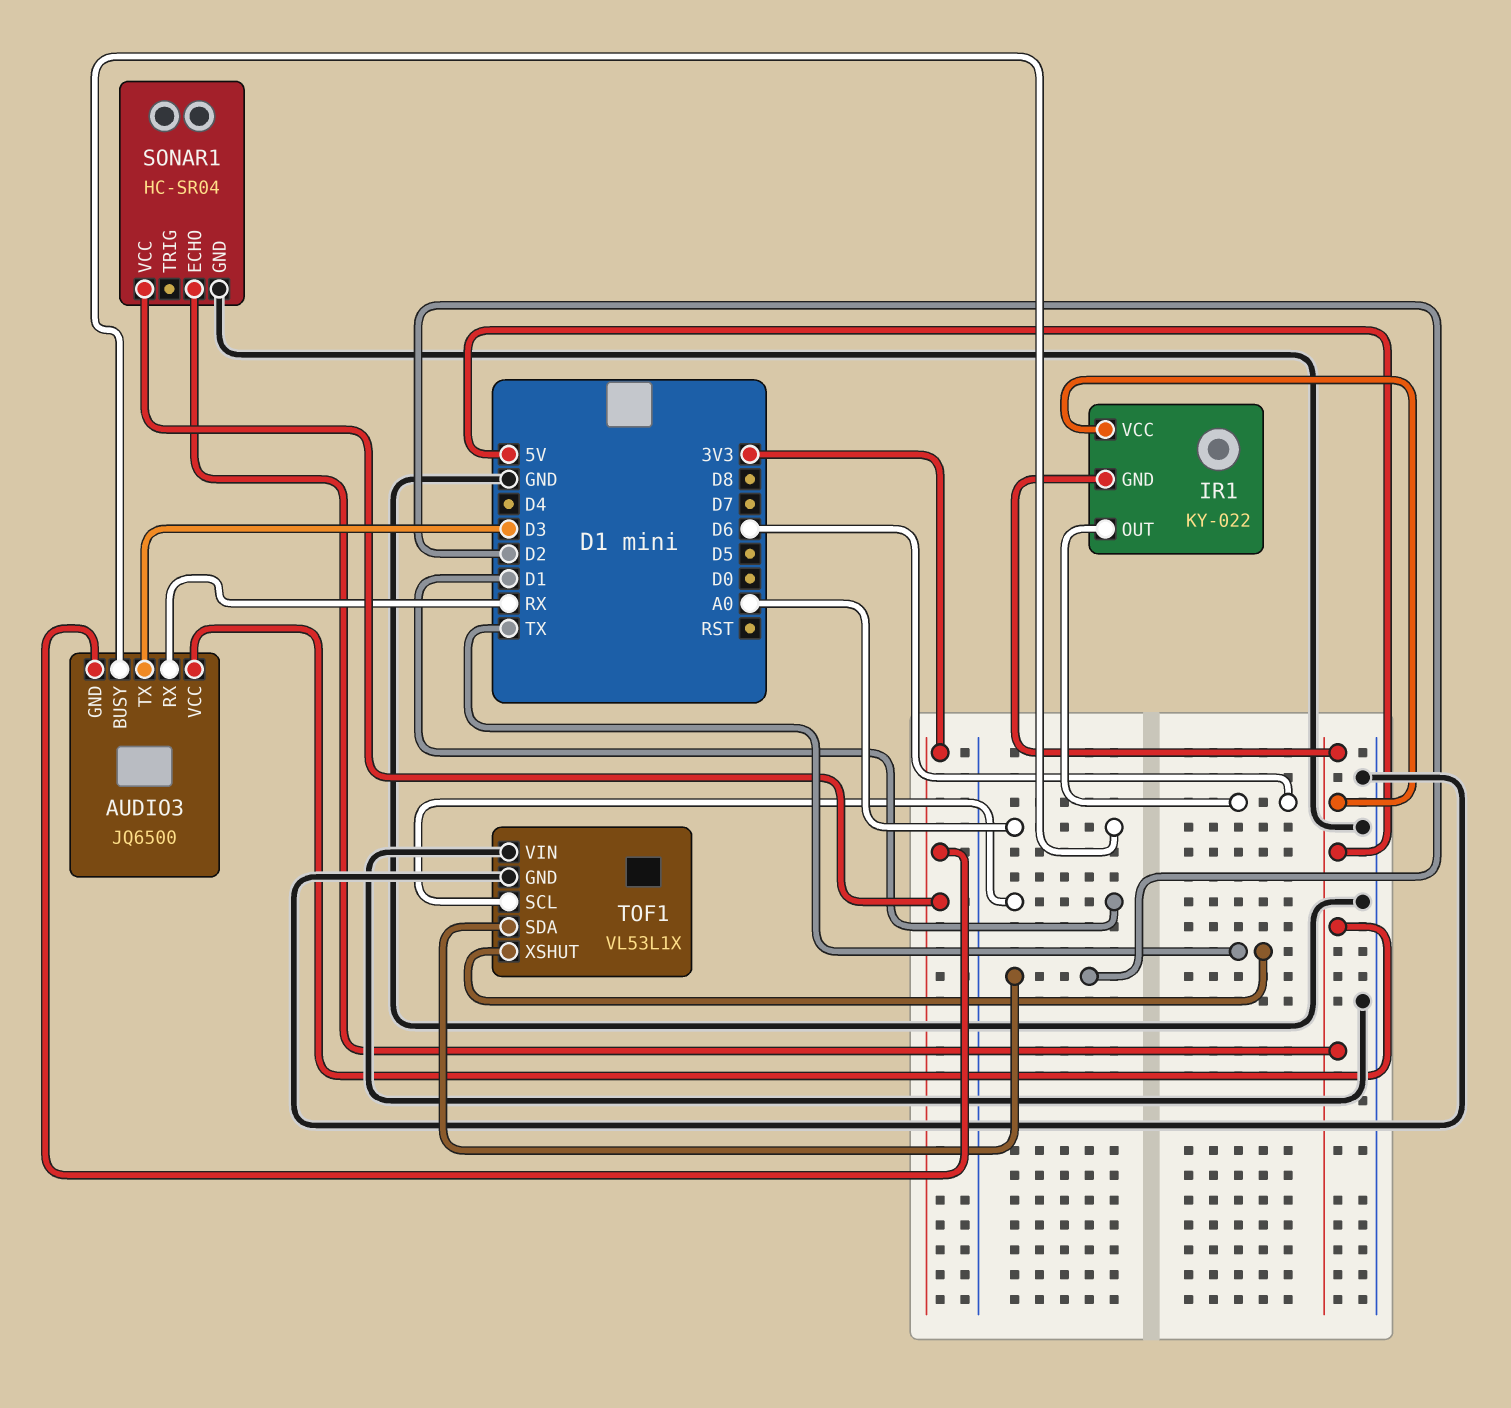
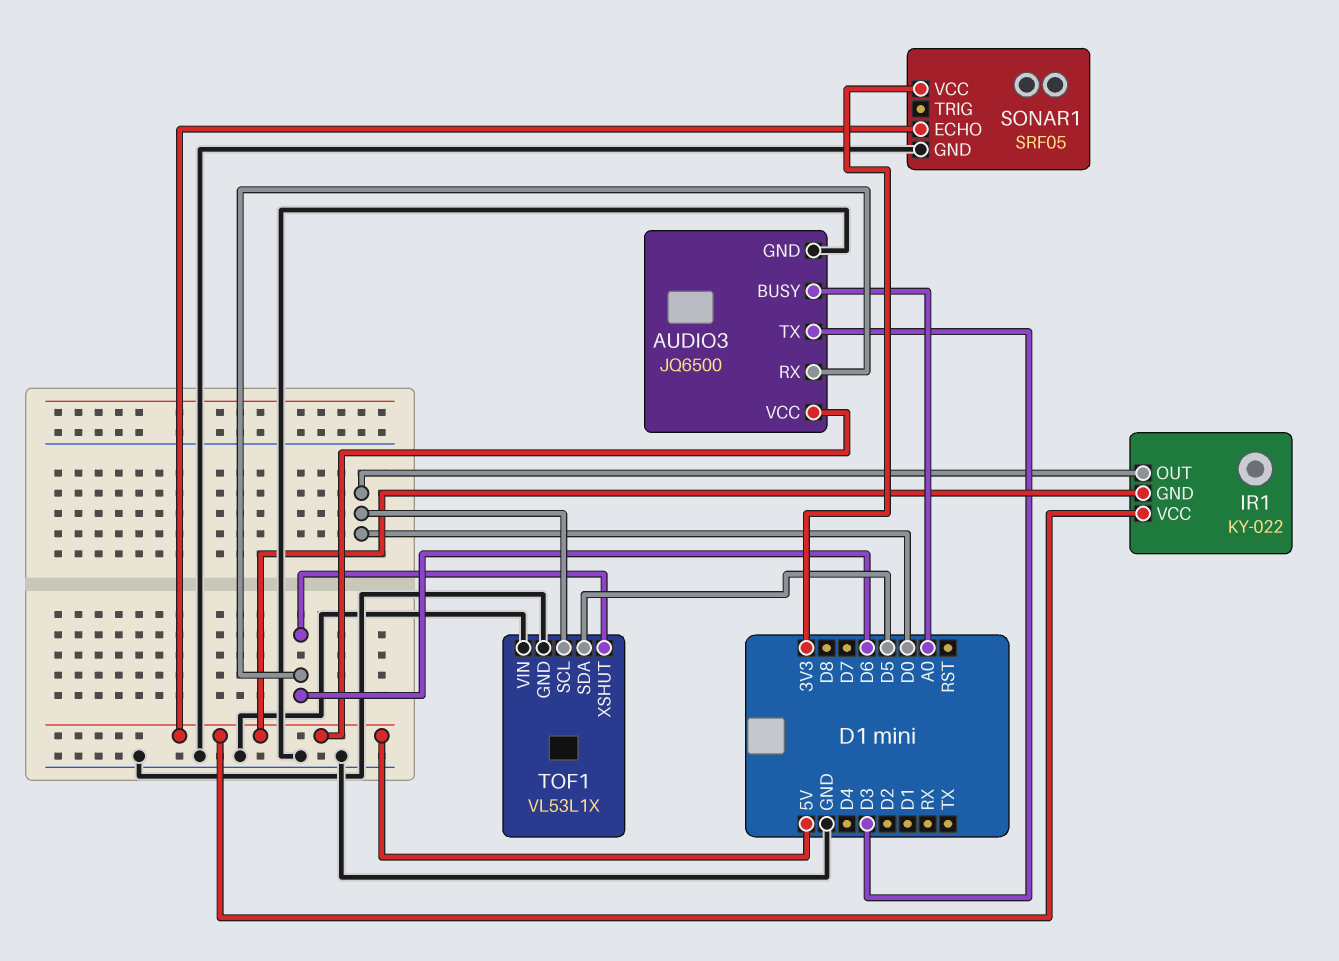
AUDIO3 pin GND: 3V3 -> GND
AUDIO3 pin RX: RX -> D6
IR1 pin OUT: D6 -> D0
SONAR1: HC-SR04 -> SRF05
TOF1 pin SCL: D1 -> D0
TOF1 pin SDA: D2 -> D5
TOF1 pin XSHUT: TX -> D6

